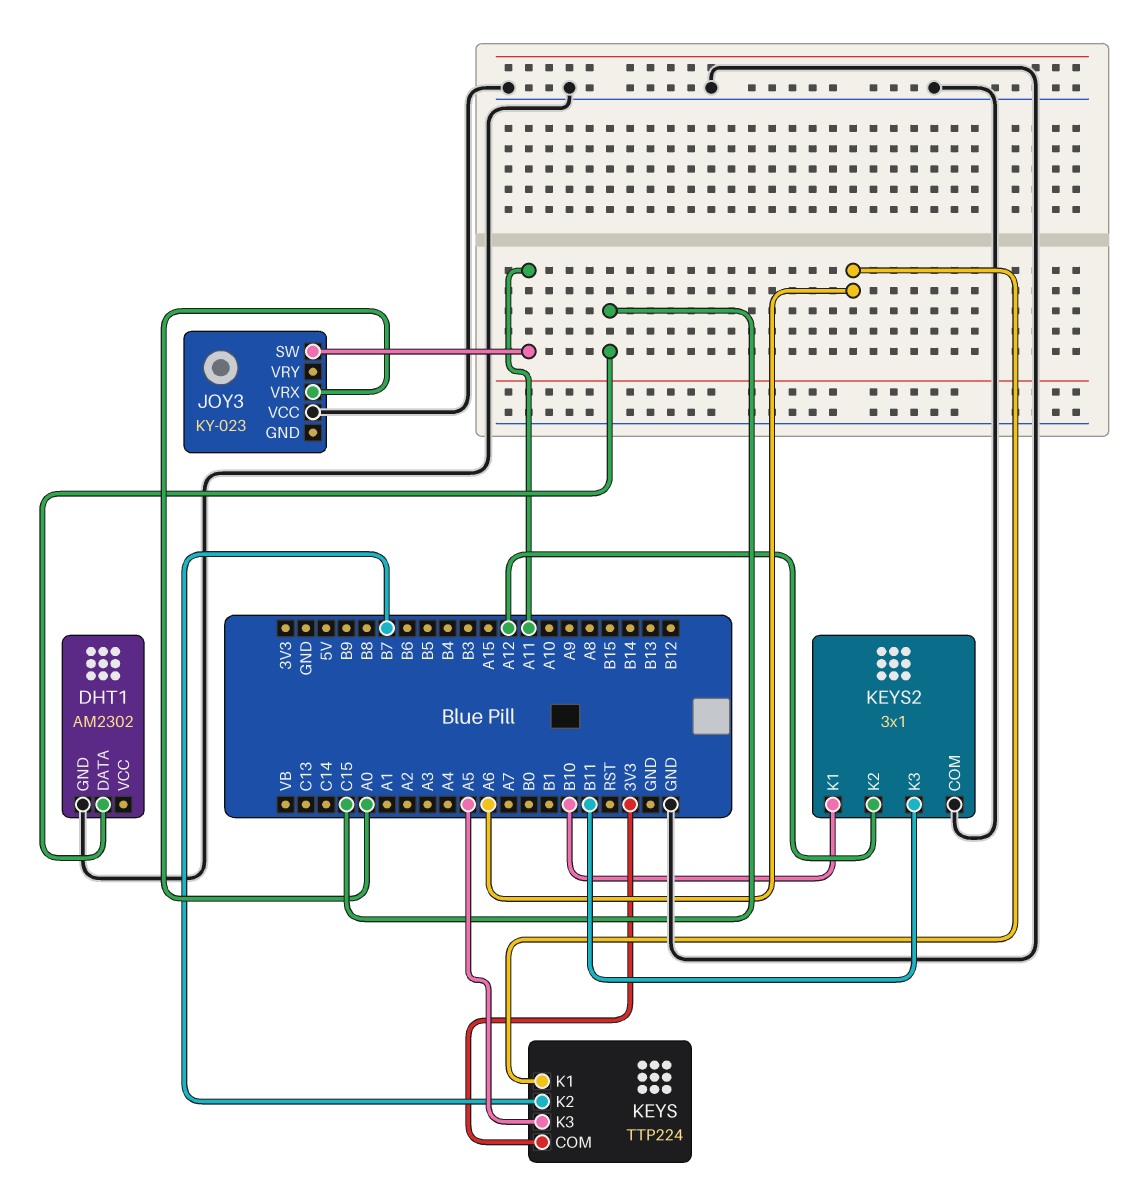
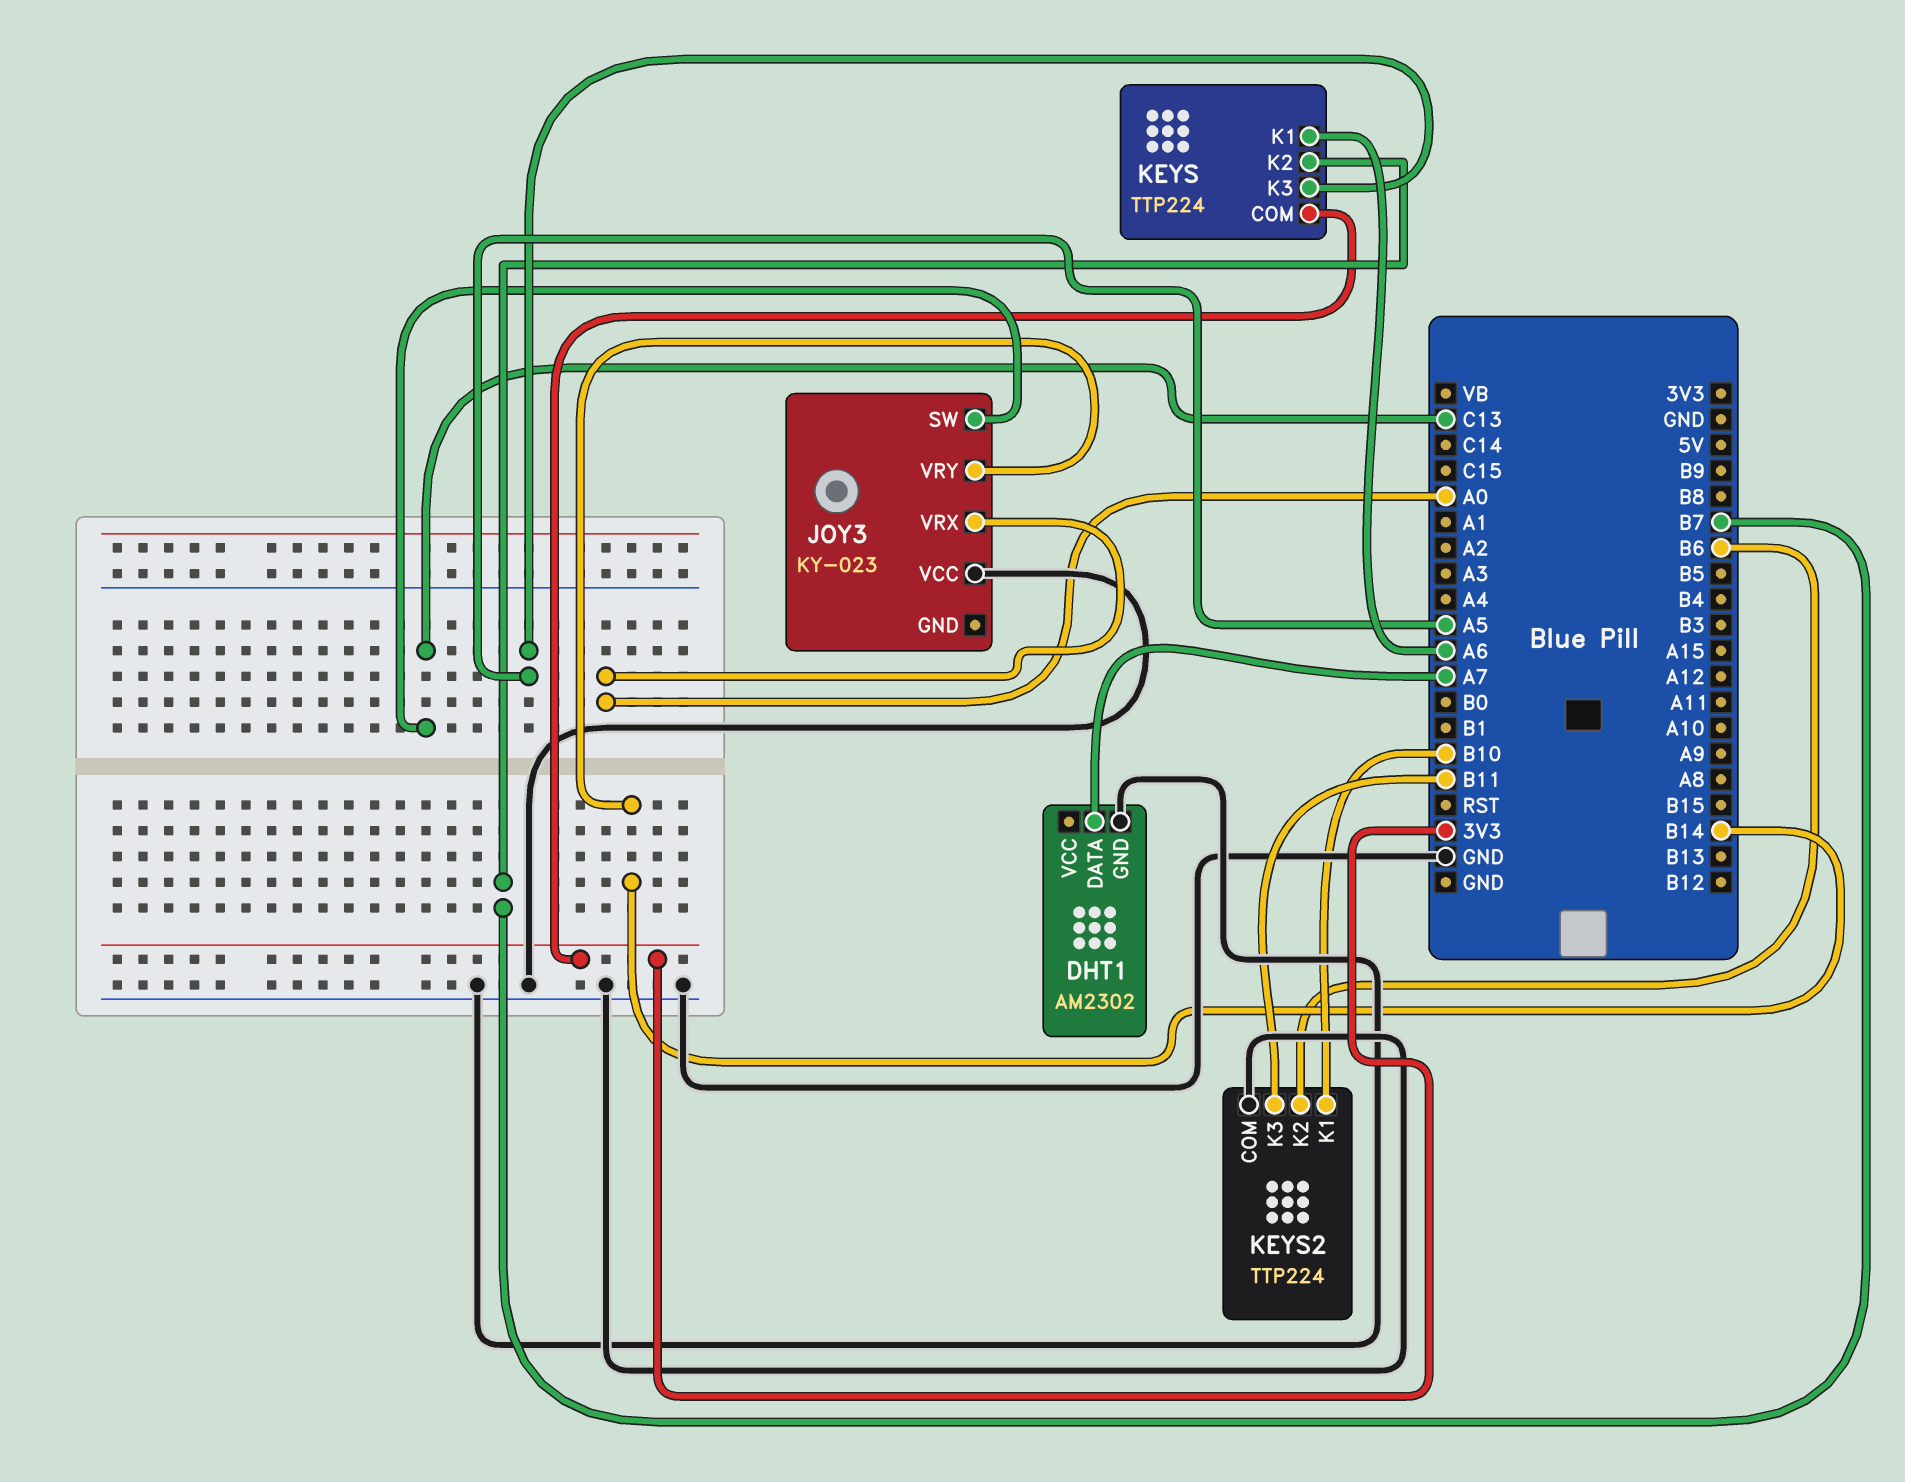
DHT1 pin DATA: C15 -> A7
JOY3 pin SW: A11 -> C13
JOY3 pin VRY: none -> B14
KEYS2: 3x1 -> TTP224
KEYS2 pin K2: A12 -> B6

